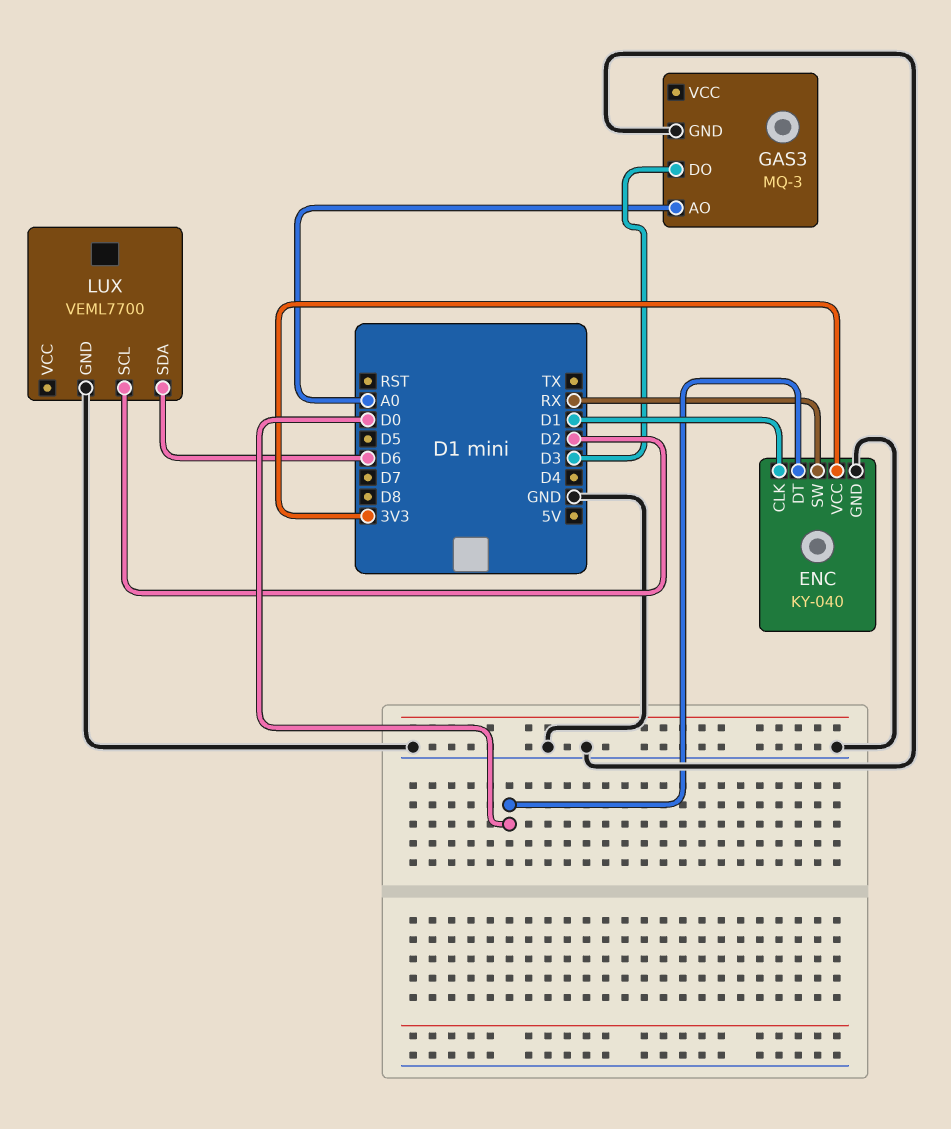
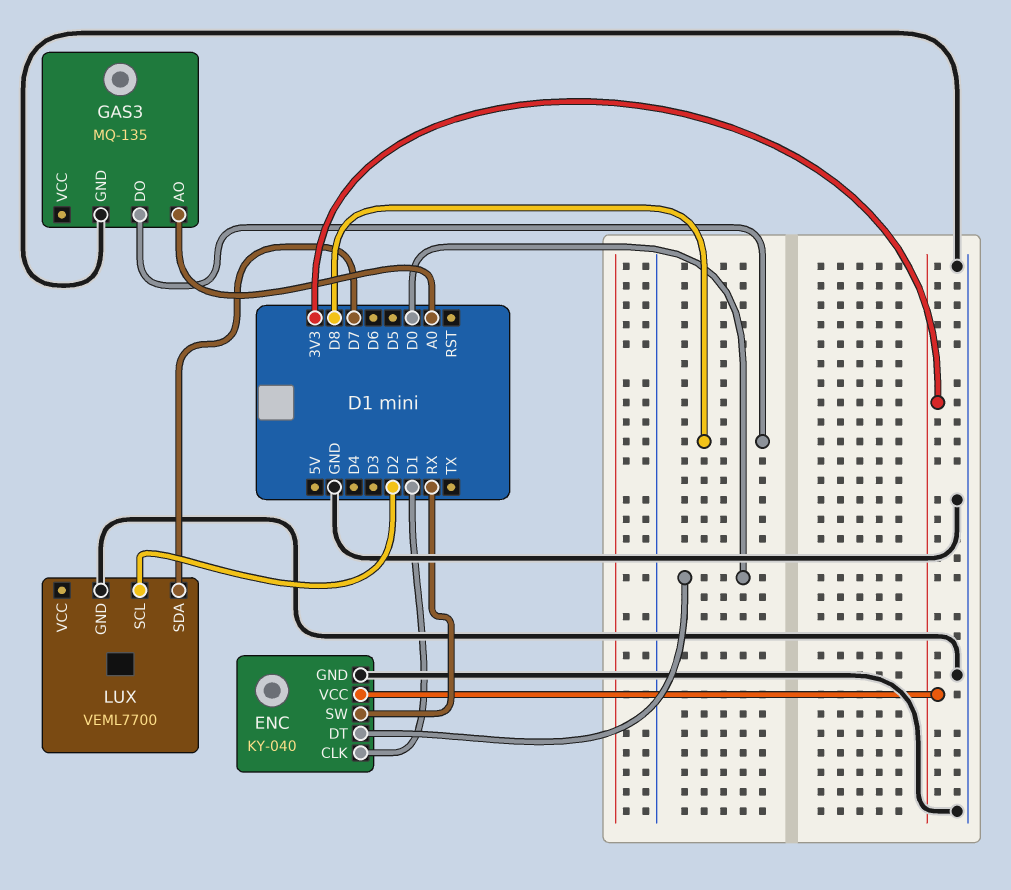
GAS3: MQ-3 -> MQ-135
GAS3 pin DO: D3 -> D8
LUX pin SDA: D6 -> D7

